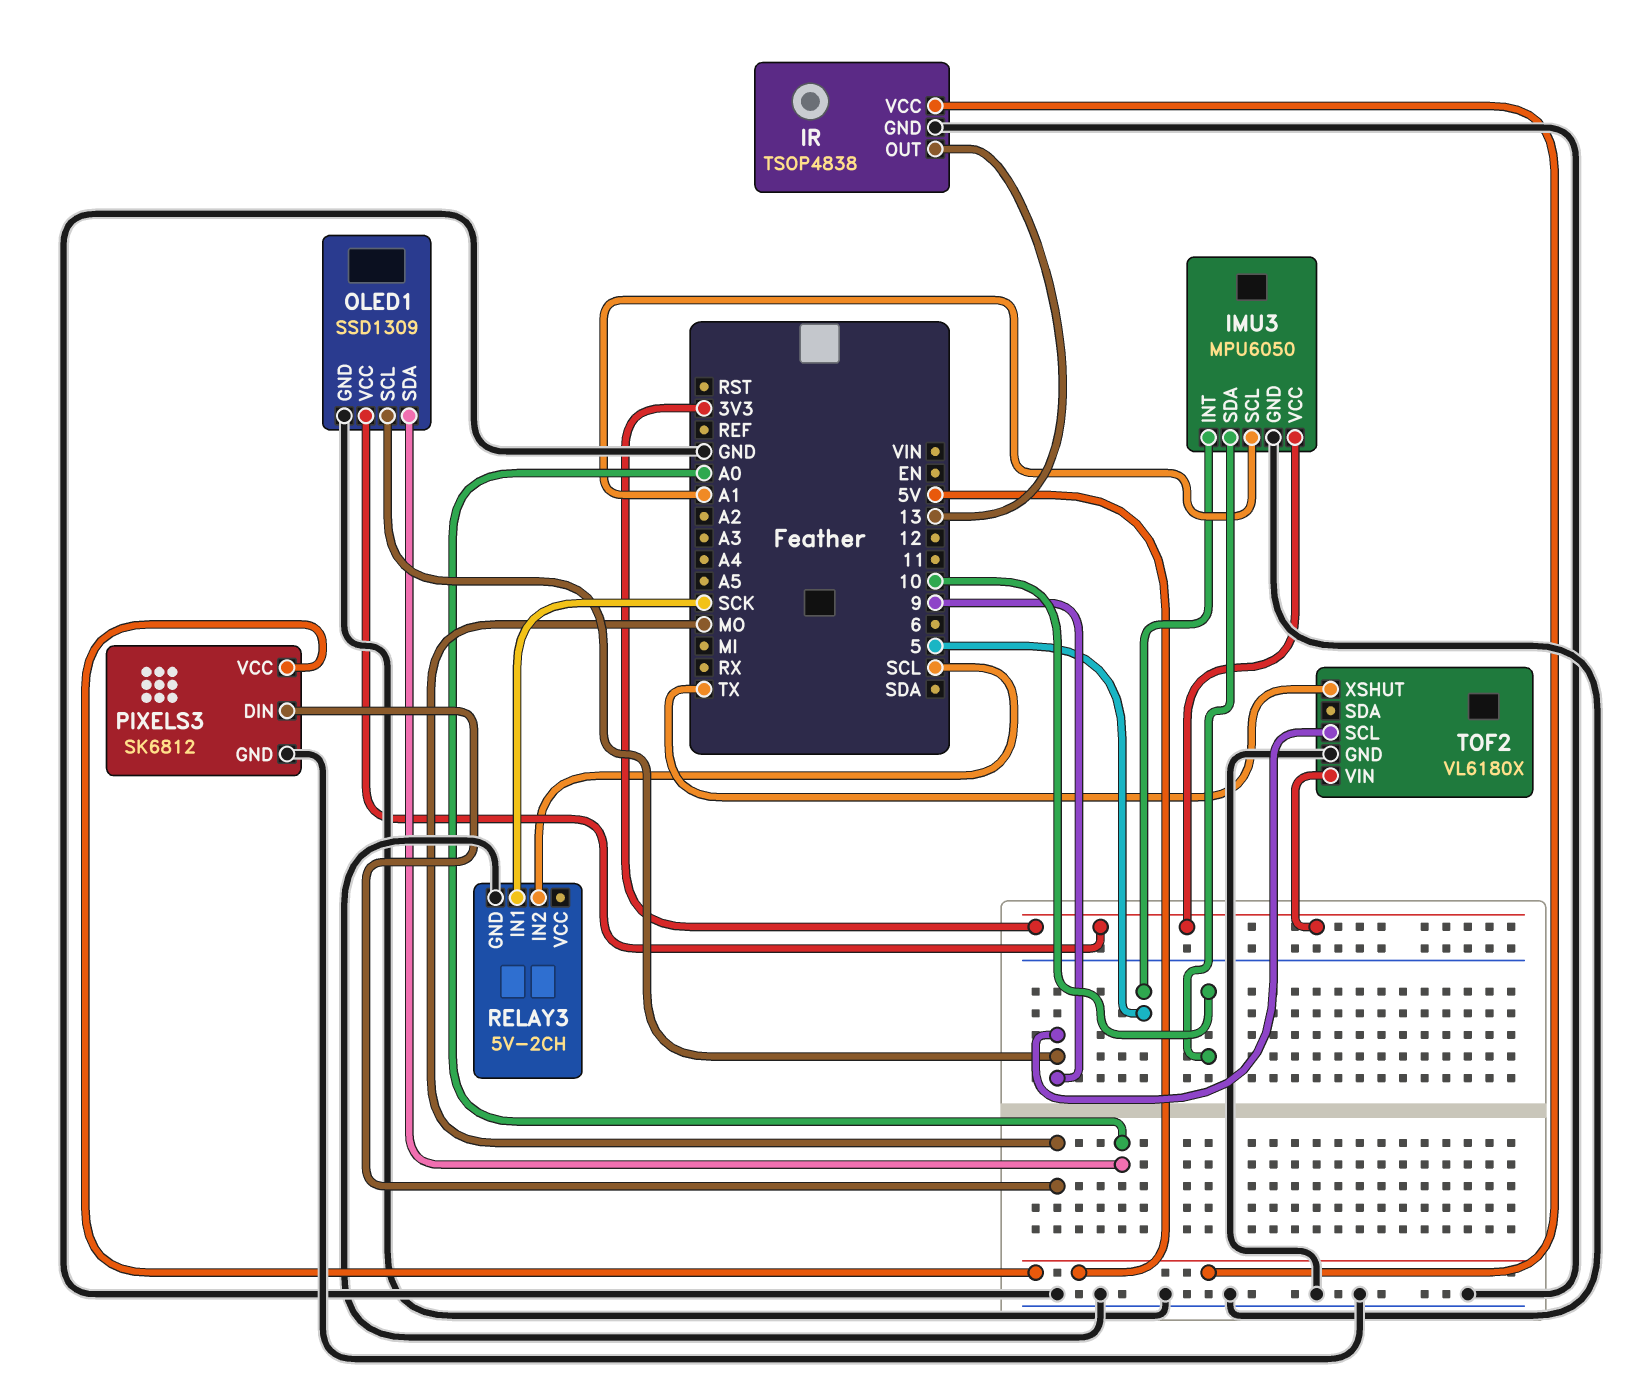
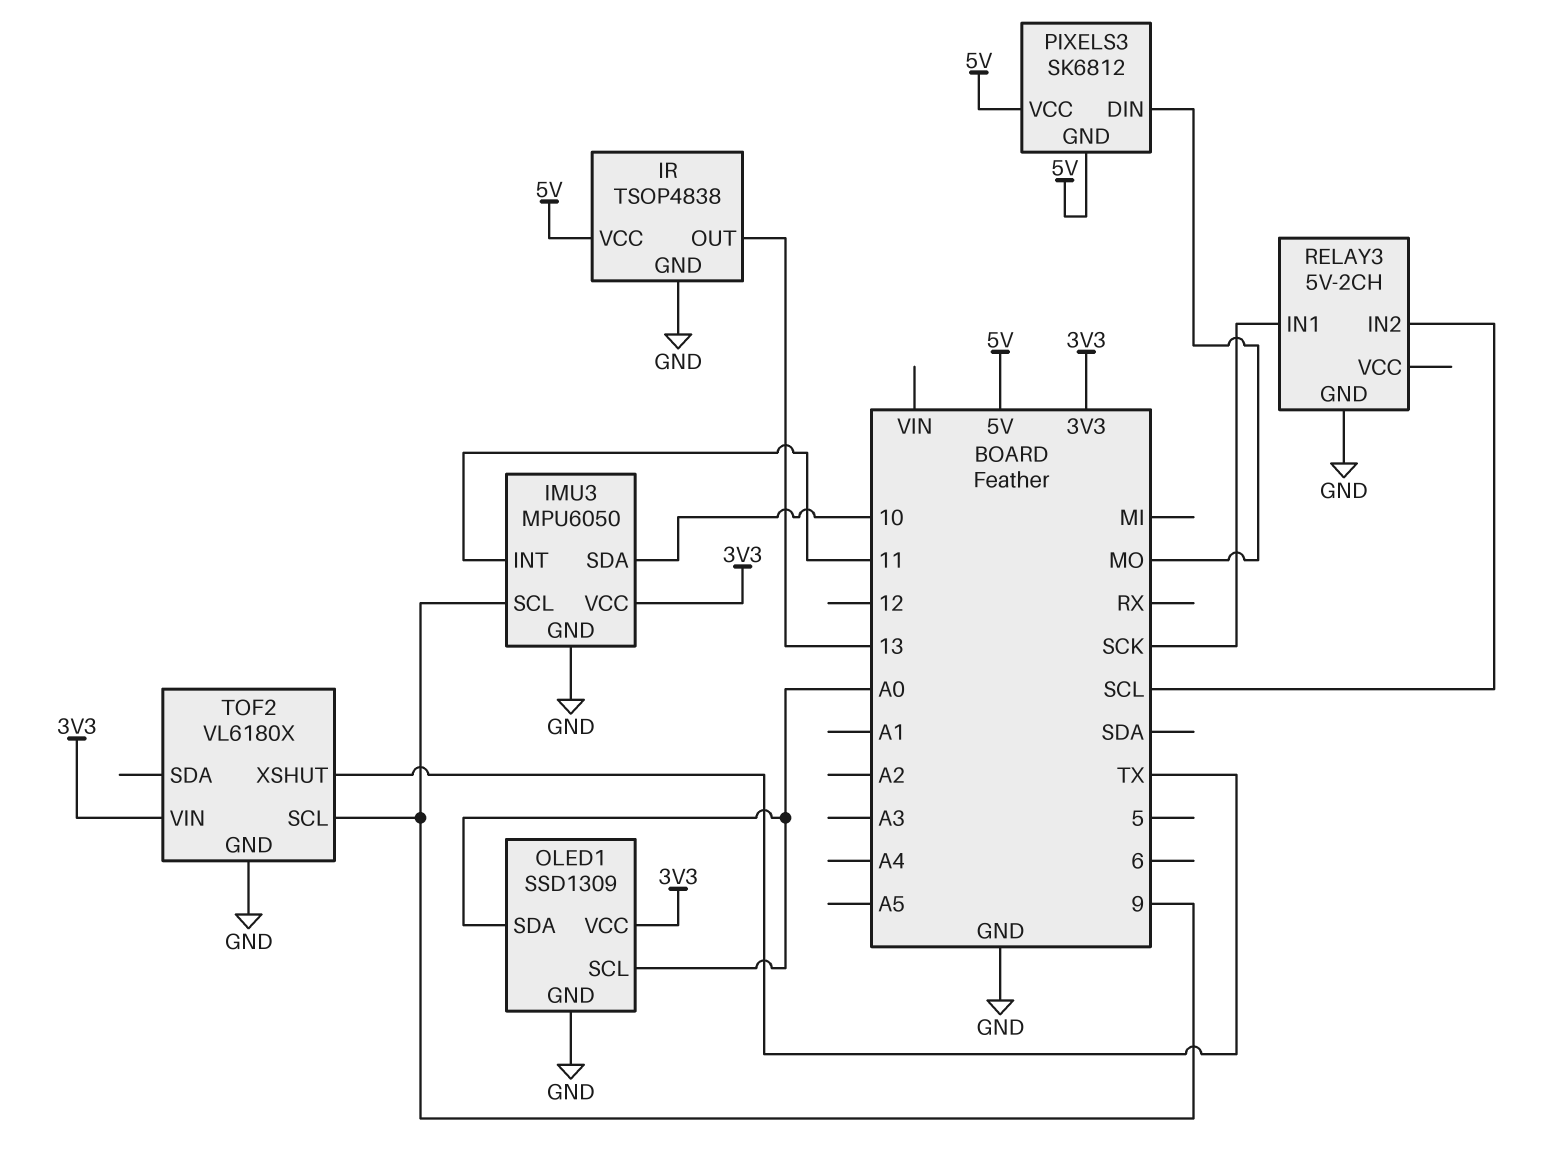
IMU3 pin INT: 5 -> 11
IMU3 pin SCL: A1 -> 9
OLED1 pin SCL: 9 -> A0
PIXELS3 pin GND: GND -> 5V

